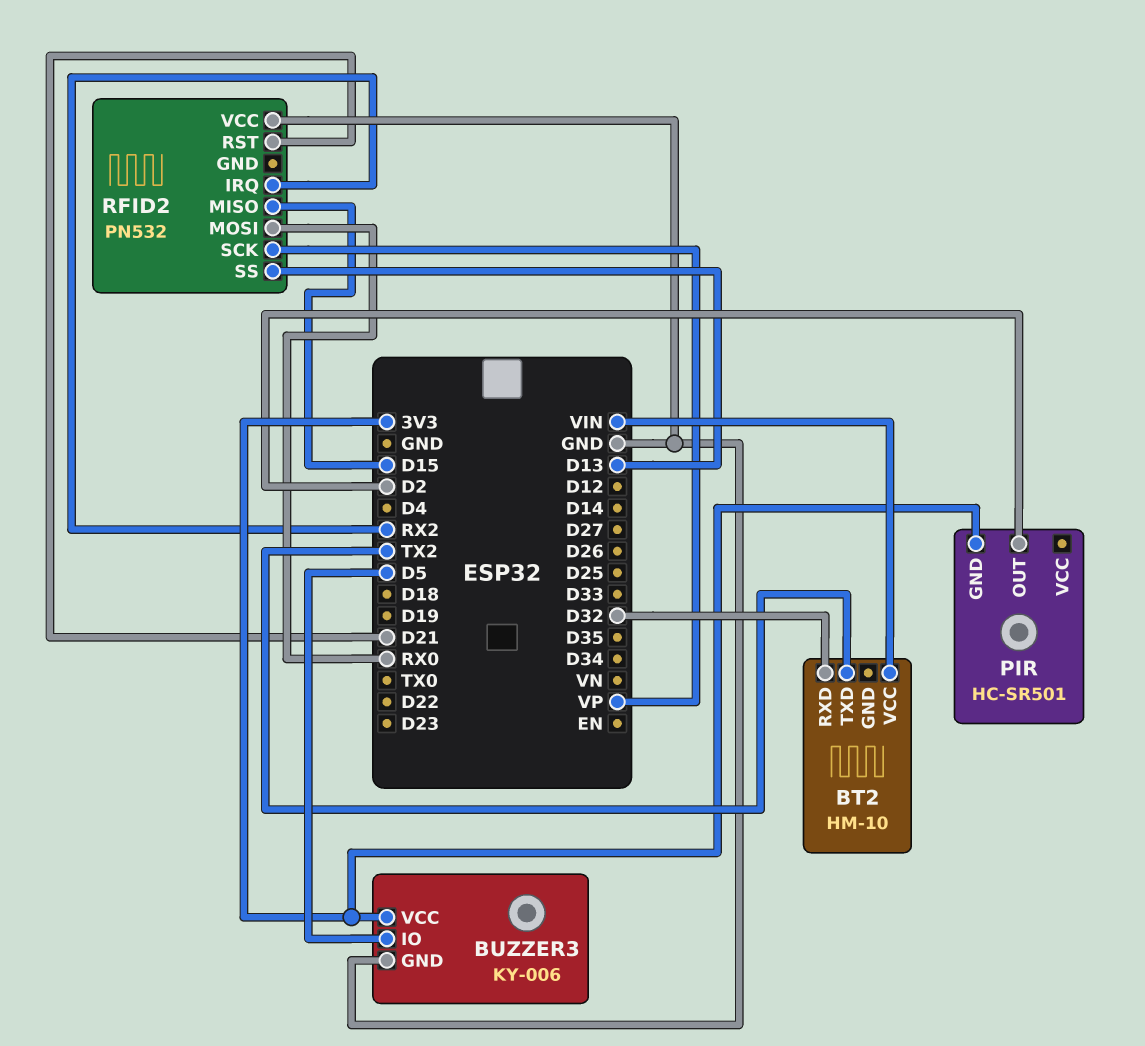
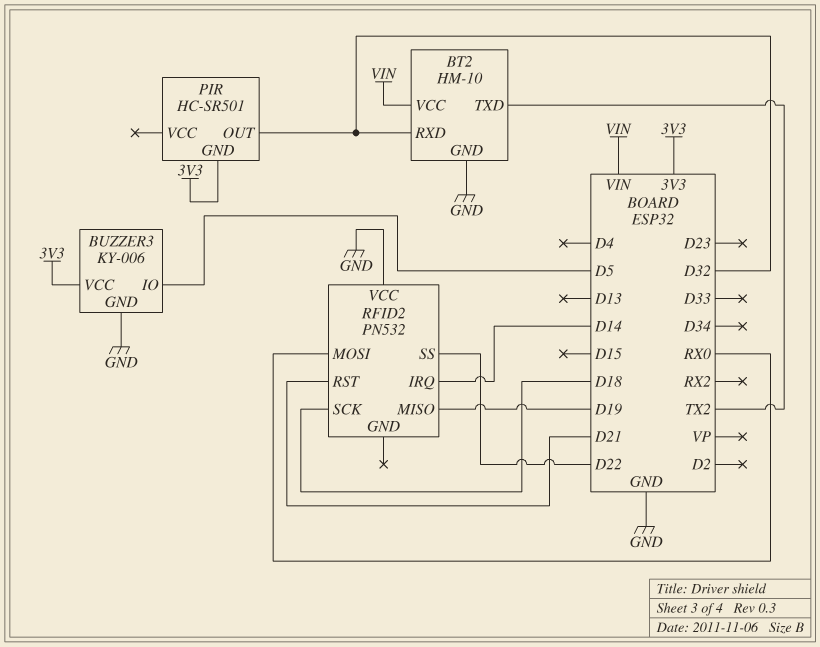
BT2 pin GND: none -> GND
PIR pin OUT: D2 -> D32
RFID2 pin IRQ: RX2 -> D14
RFID2 pin MISO: D15 -> D19
RFID2 pin SCK: VP -> D18
RFID2 pin SS: D13 -> D22

